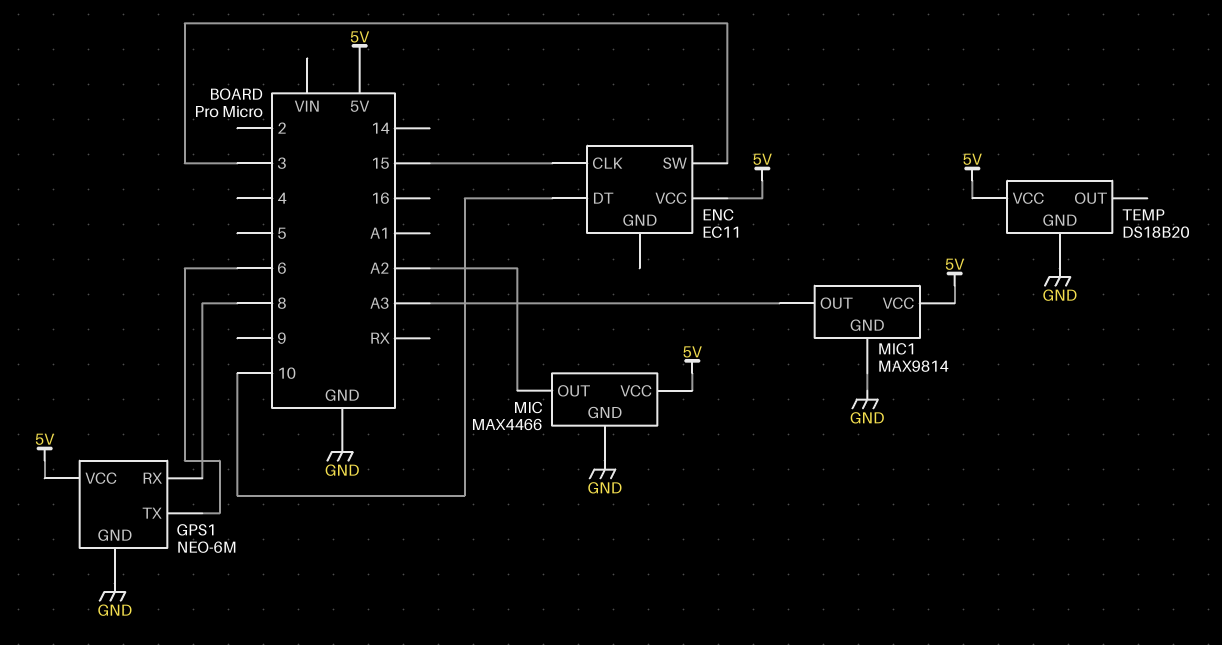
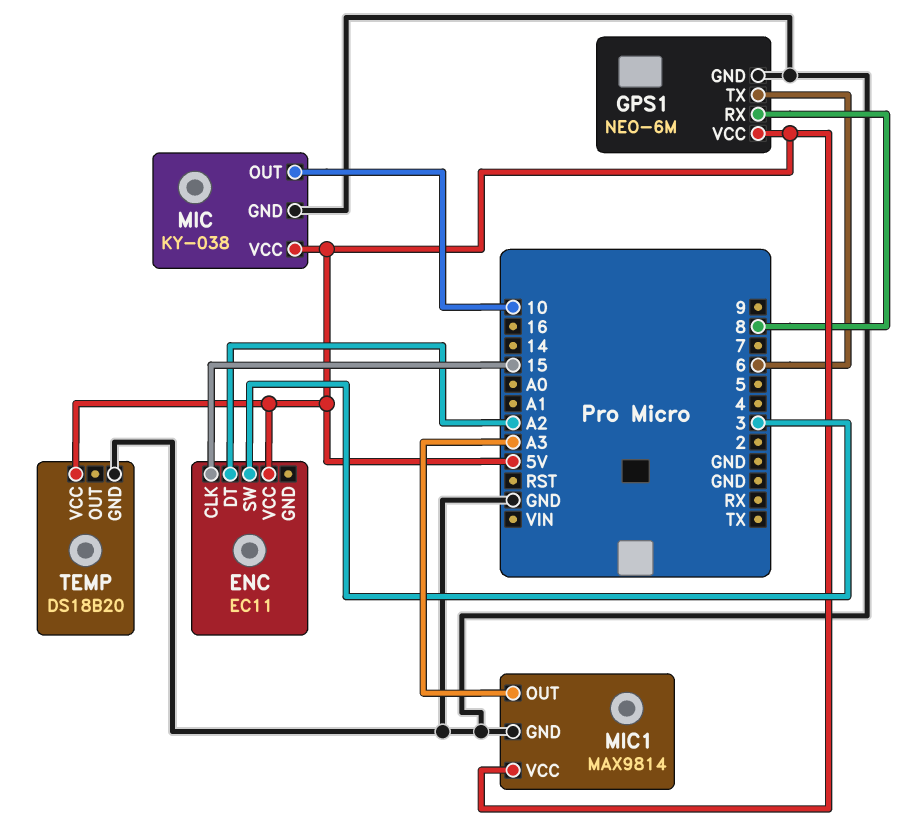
ENC pin DT: 10 -> A2
MIC: MAX4466 -> KY-038
MIC pin OUT: A2 -> 10

